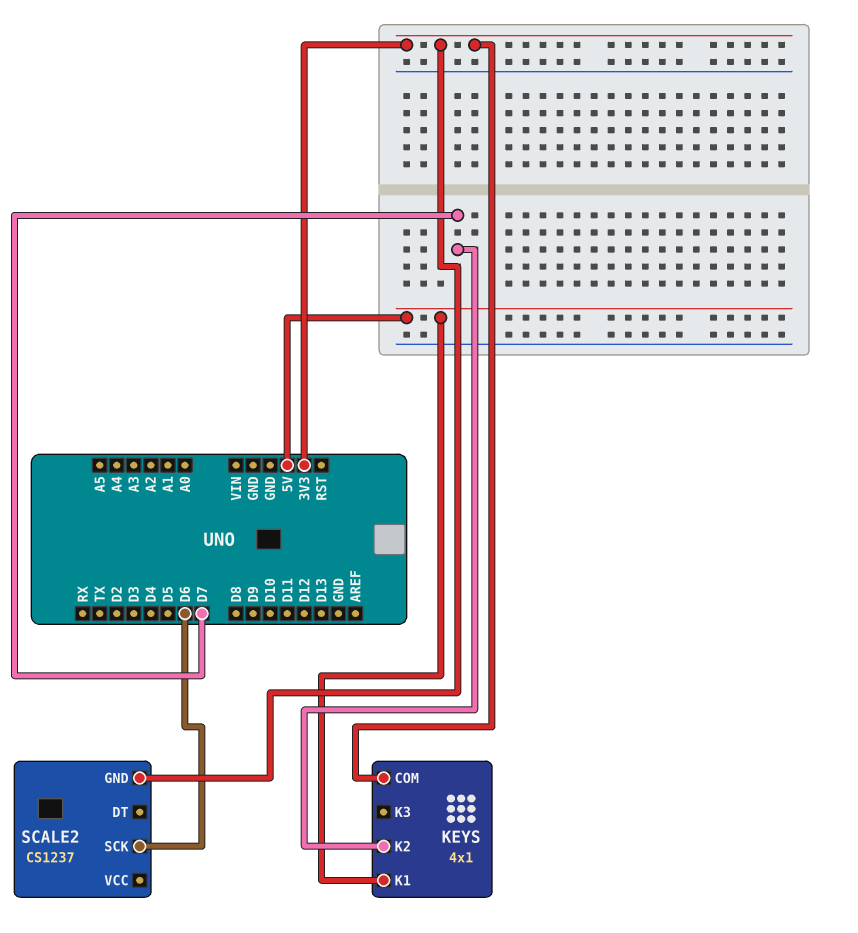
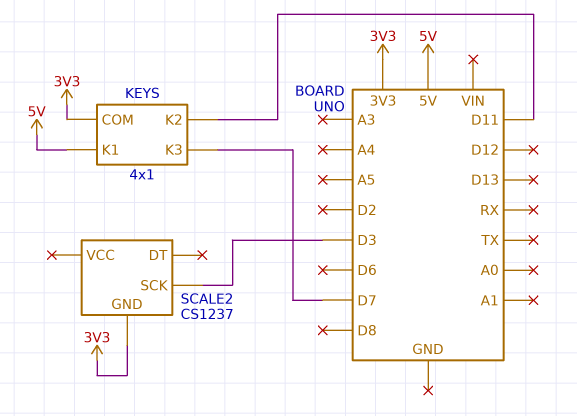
KEYS pin K2: D7 -> D11
KEYS pin K3: none -> D7
SCALE2 pin SCK: D6 -> D3

